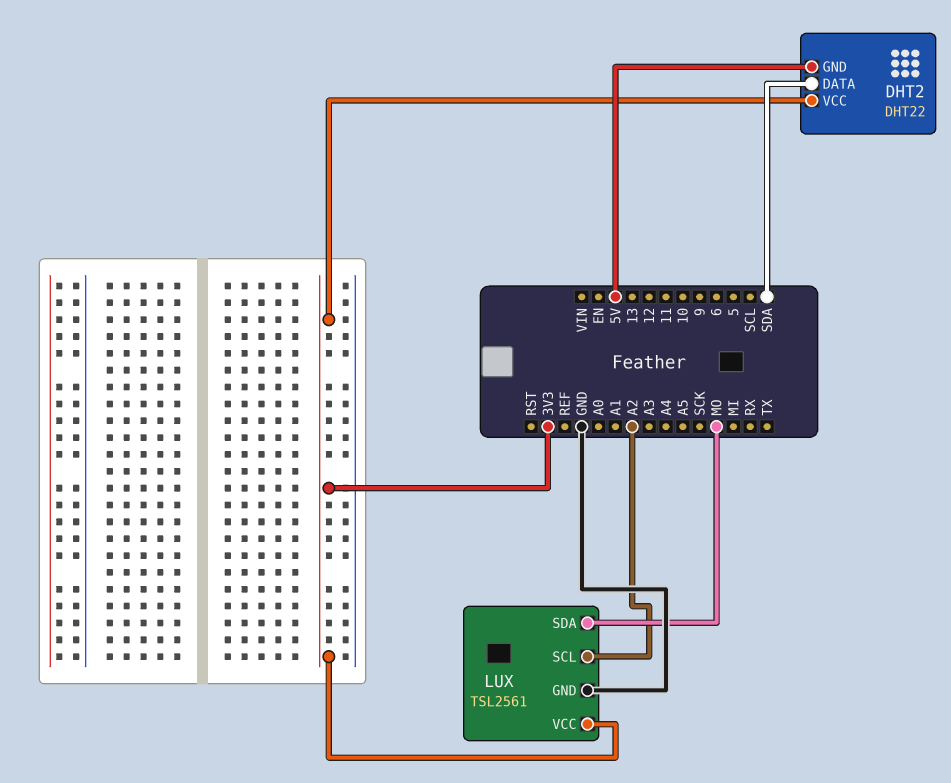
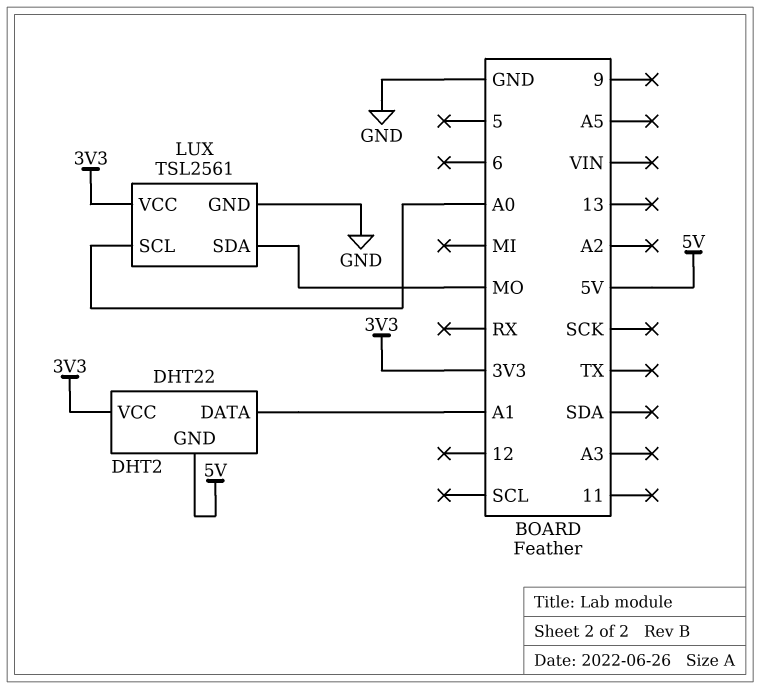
DHT2 pin DATA: SDA -> A1
LUX pin SCL: A2 -> A0

